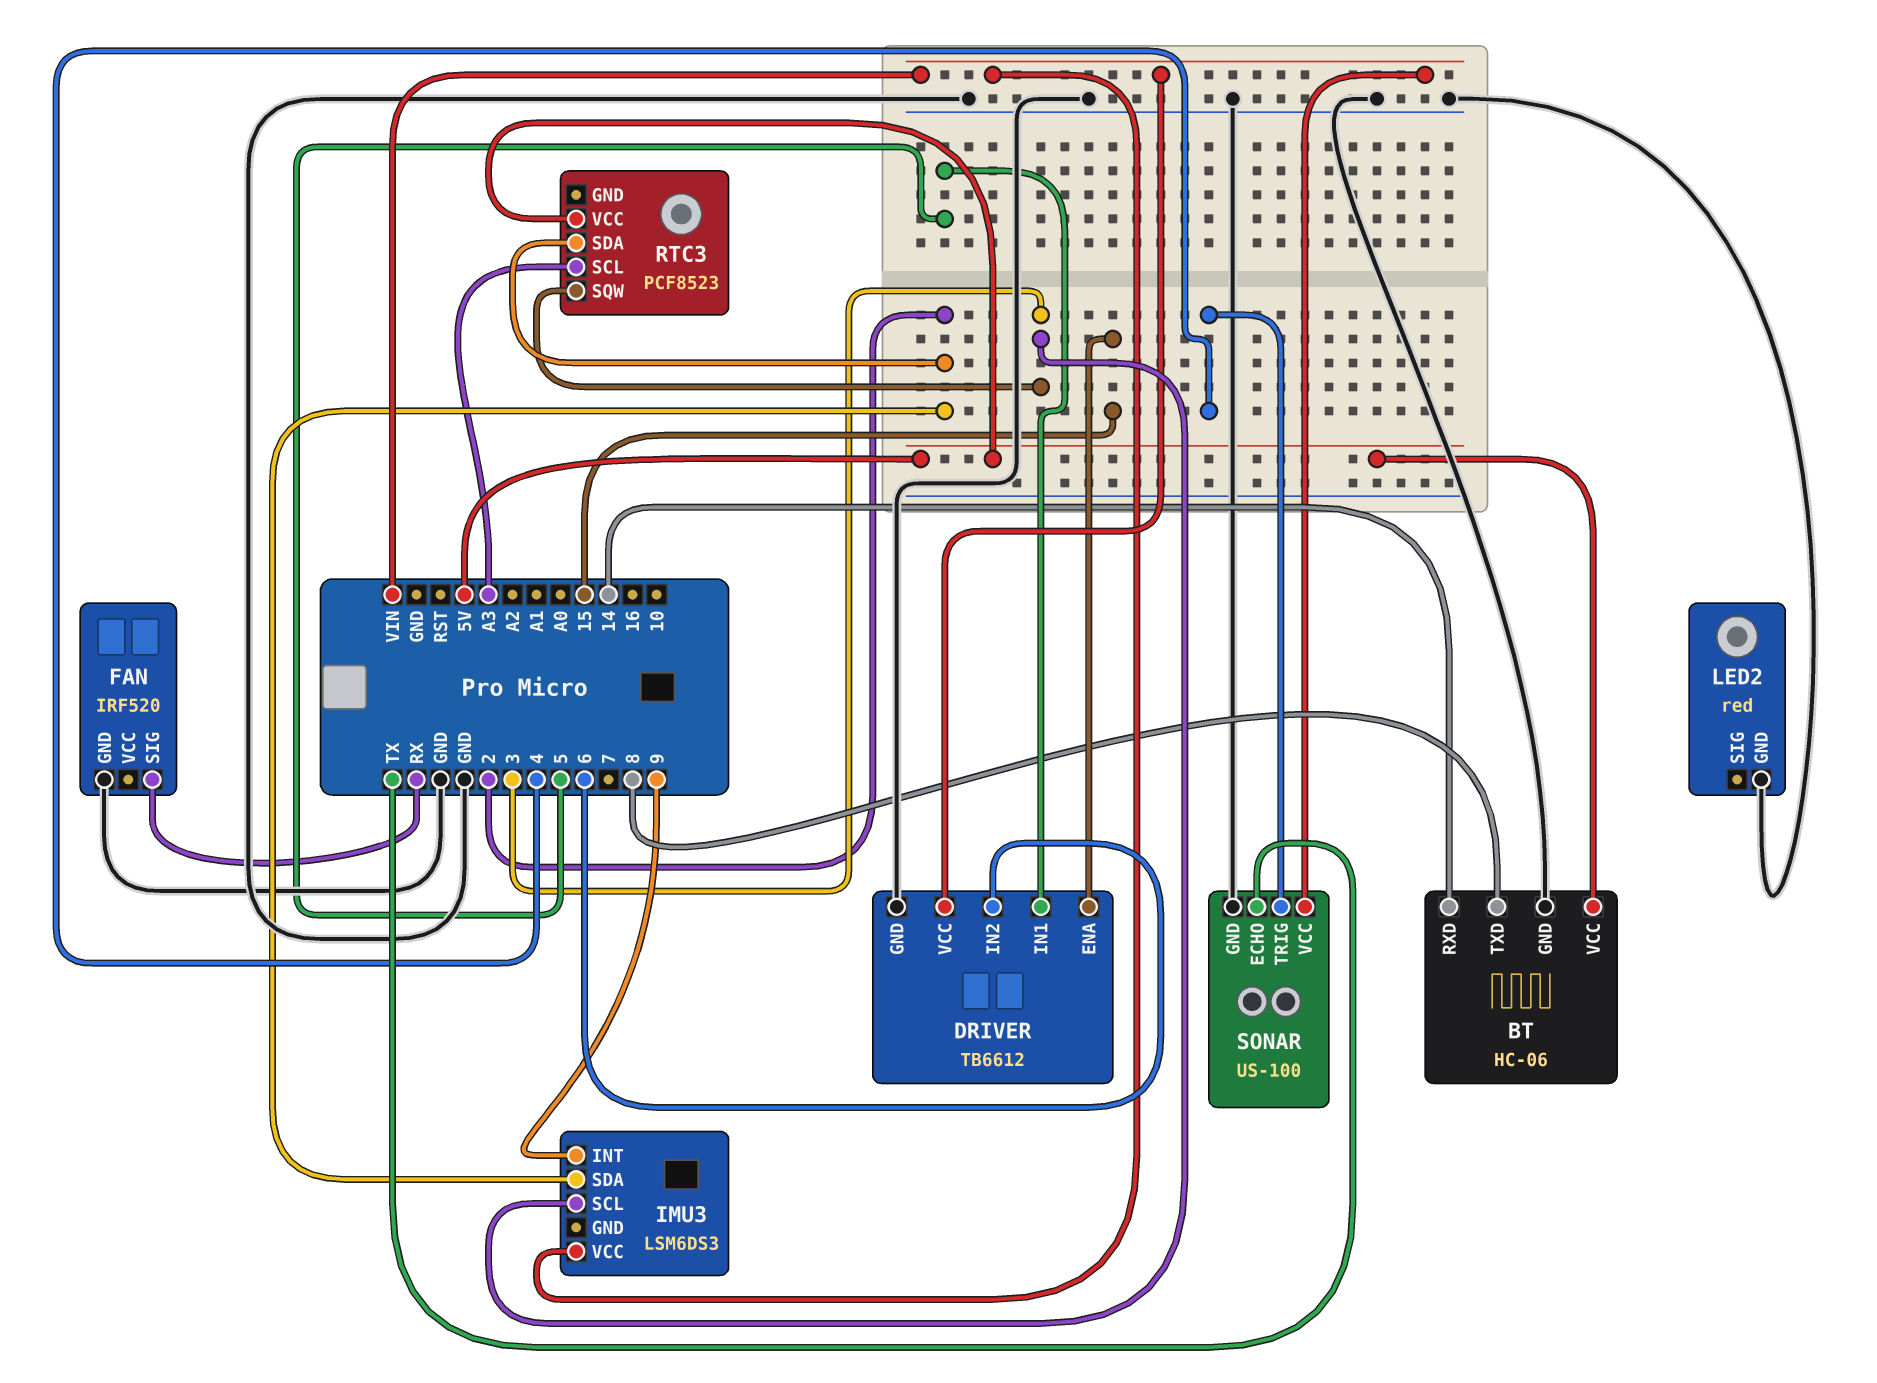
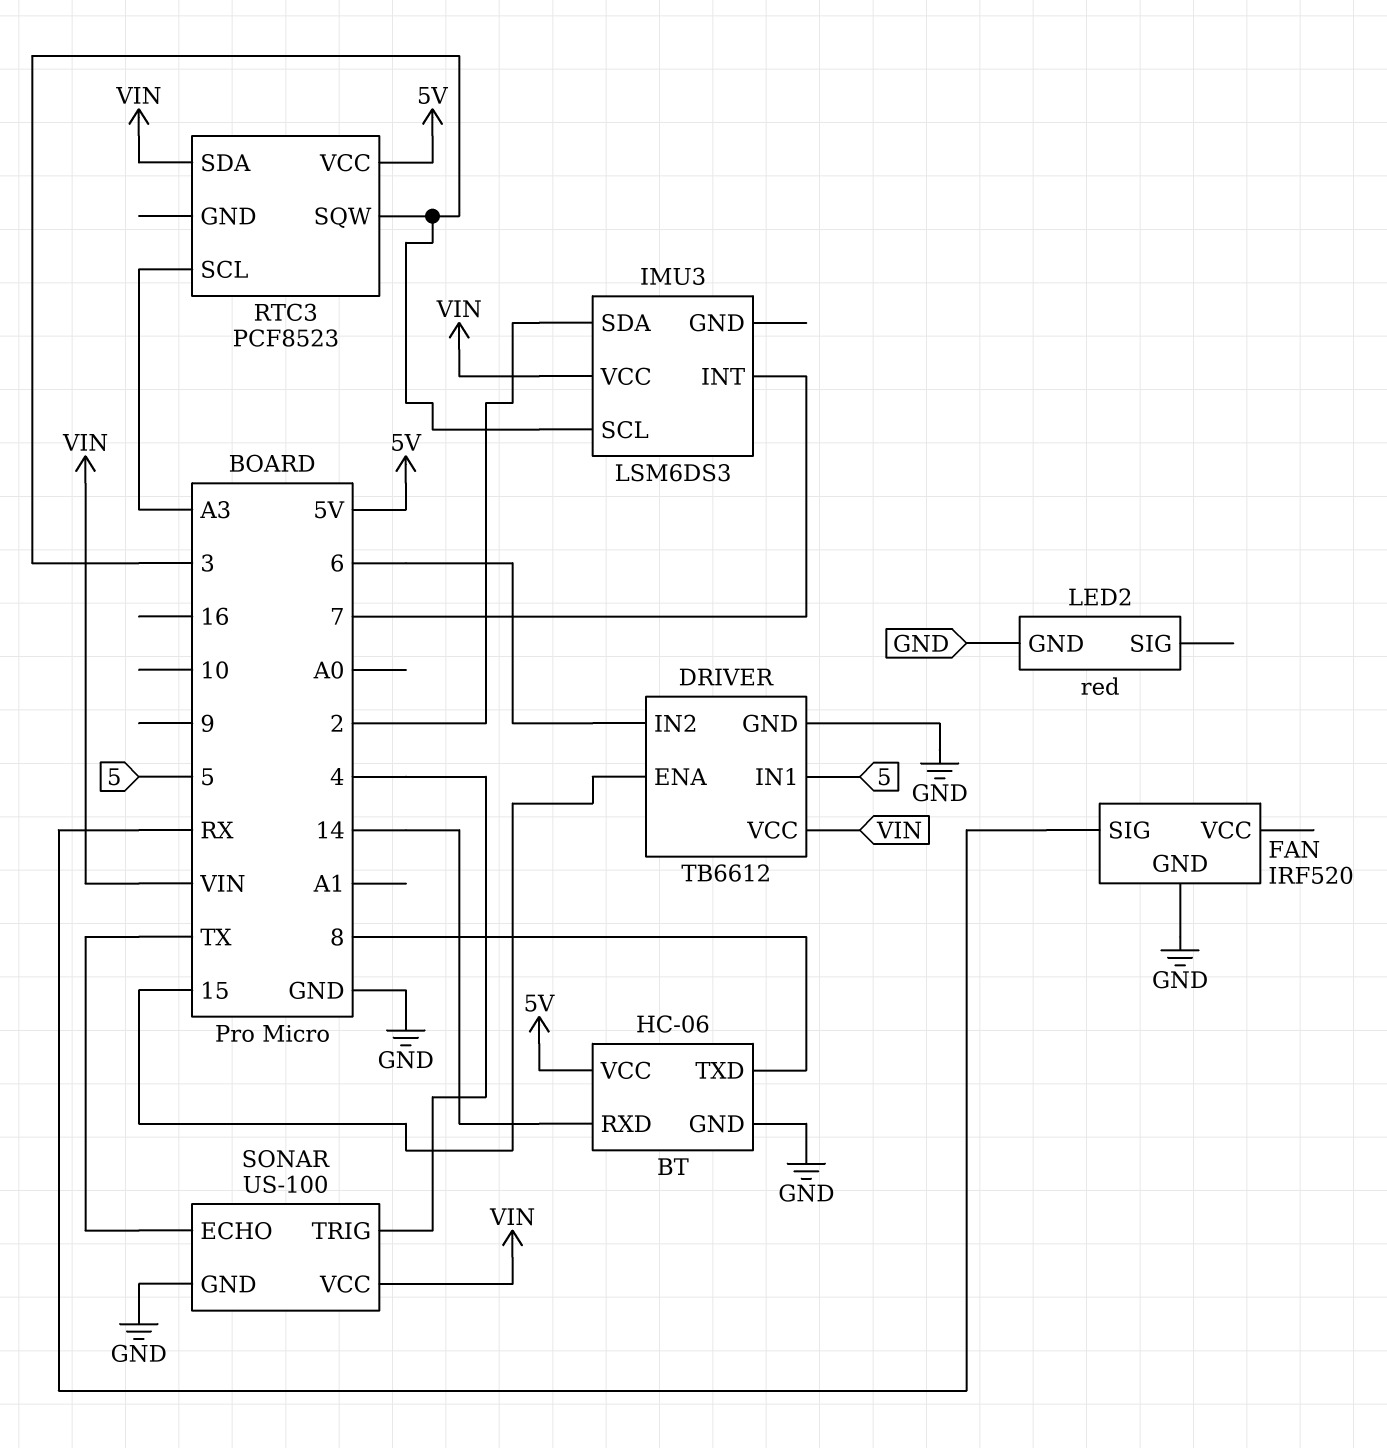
IMU3 pin INT: 9 -> 7
RTC3 pin SDA: 2 -> VIN

